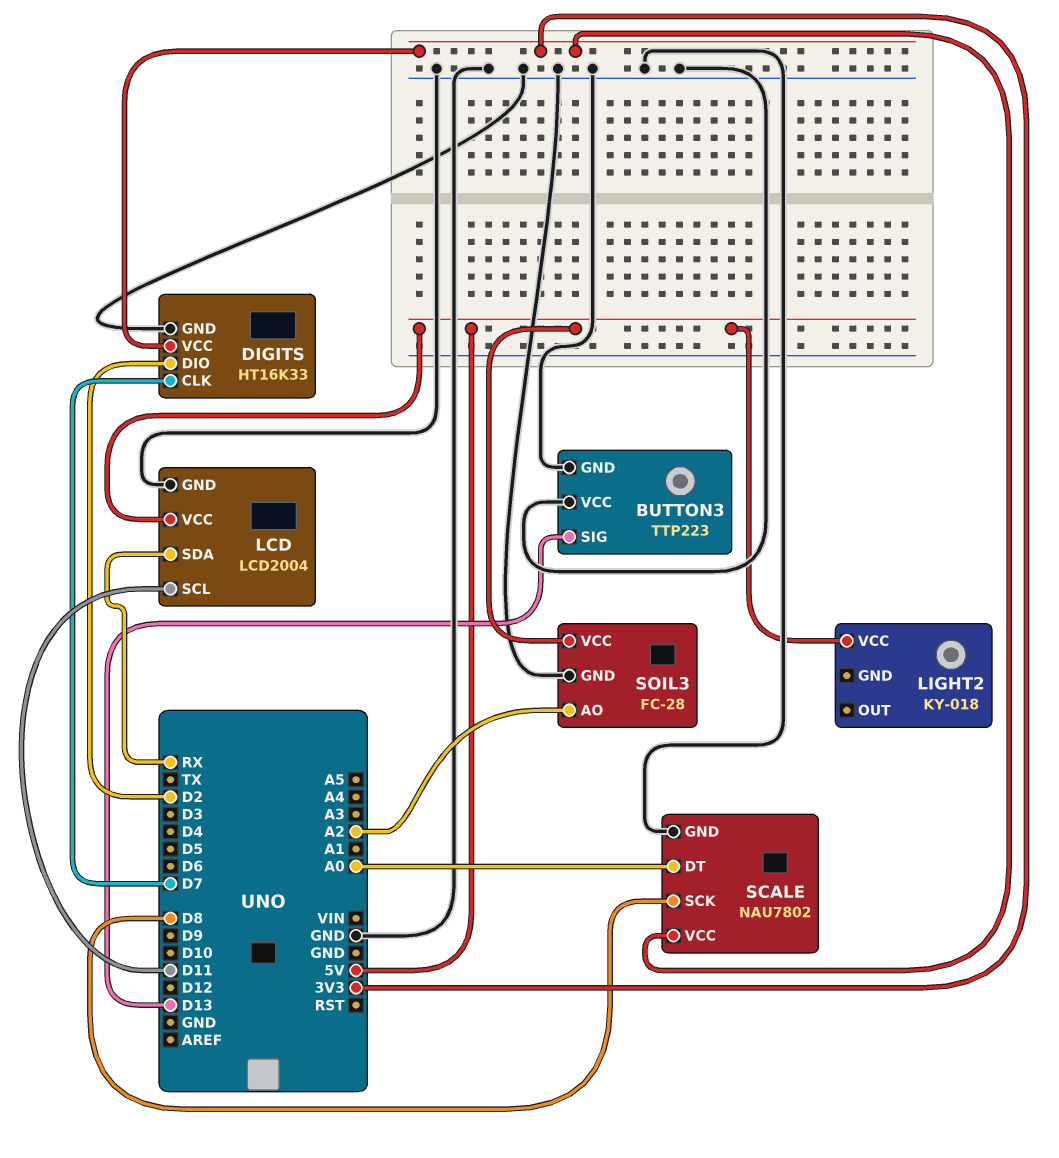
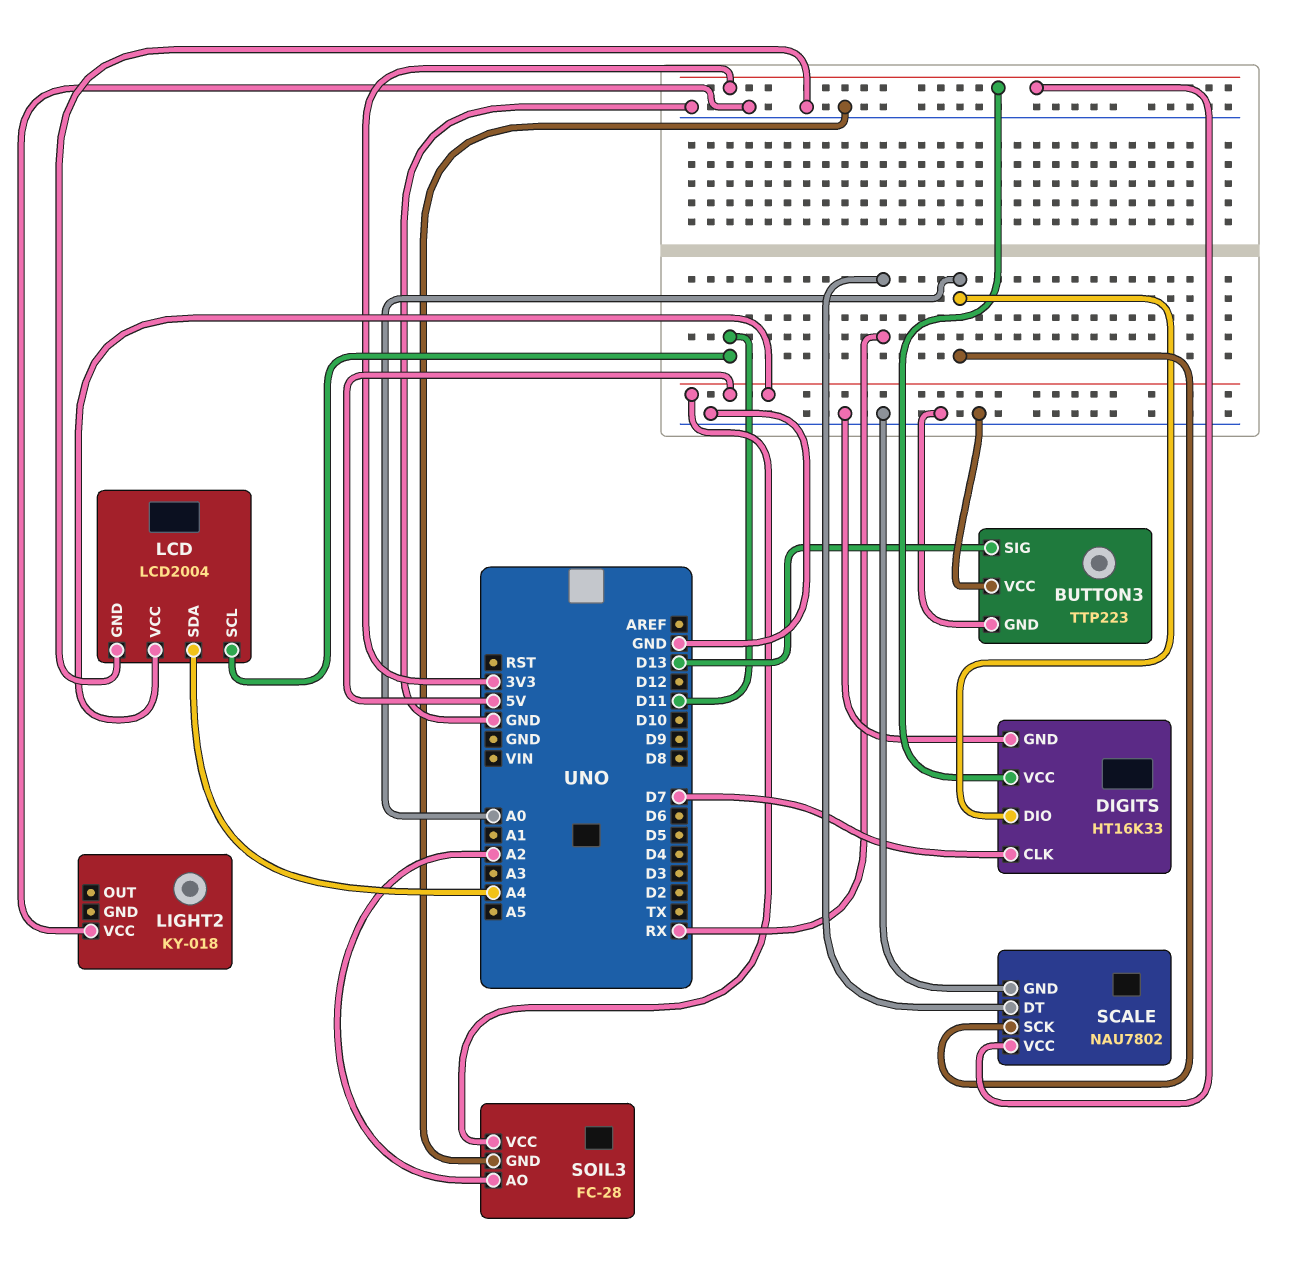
DIGITS pin DIO: D2 -> A0
LCD pin SDA: RX -> A4
LIGHT2 pin VCC: 5V -> GND
SCALE pin DT: A0 -> RX
SCALE pin SCK: D8 -> A0

